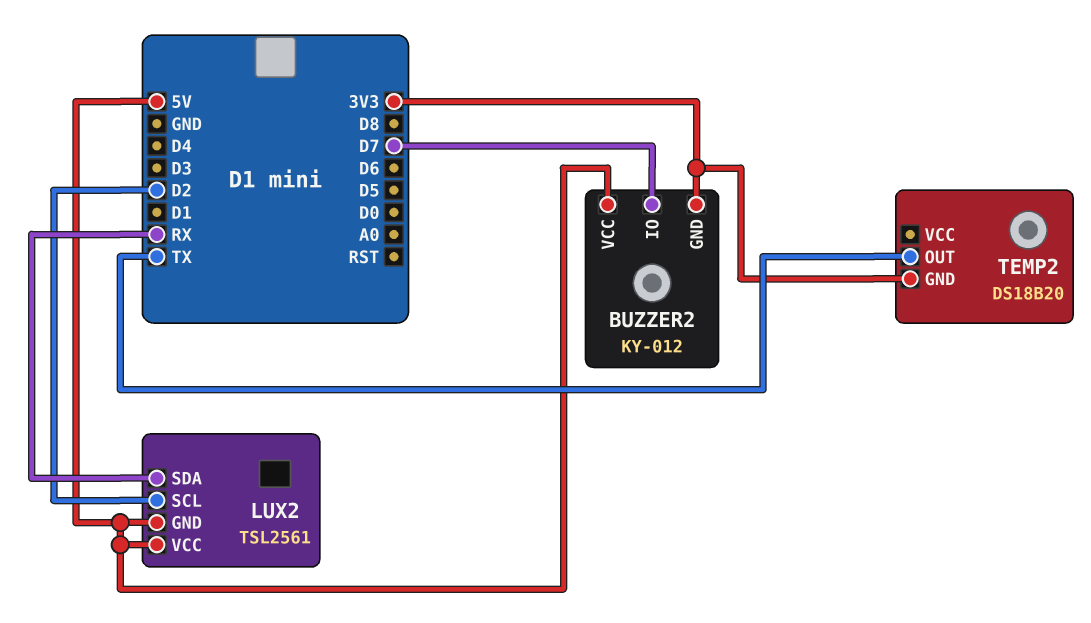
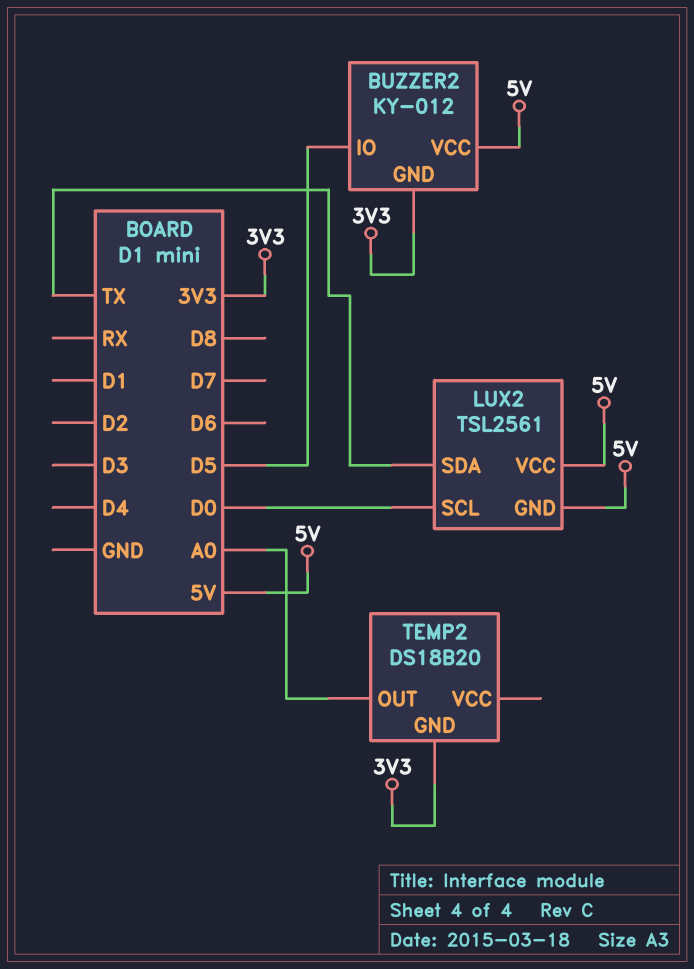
BUZZER2 pin IO: D7 -> D5
LUX2 pin SCL: D2 -> D0
LUX2 pin SDA: RX -> TX
TEMP2 pin OUT: TX -> A0

